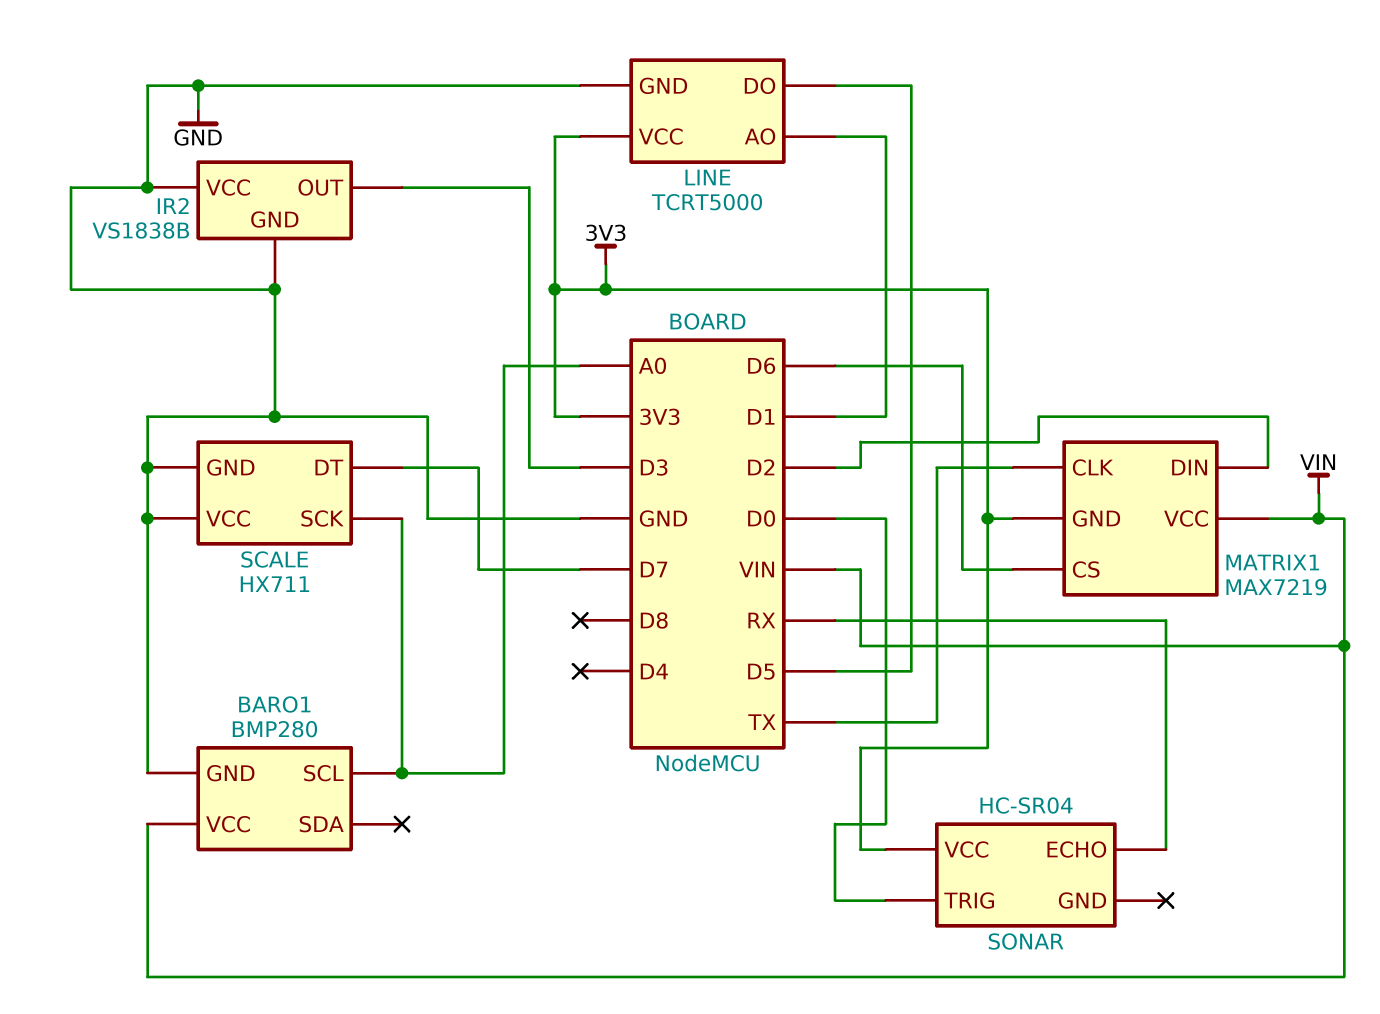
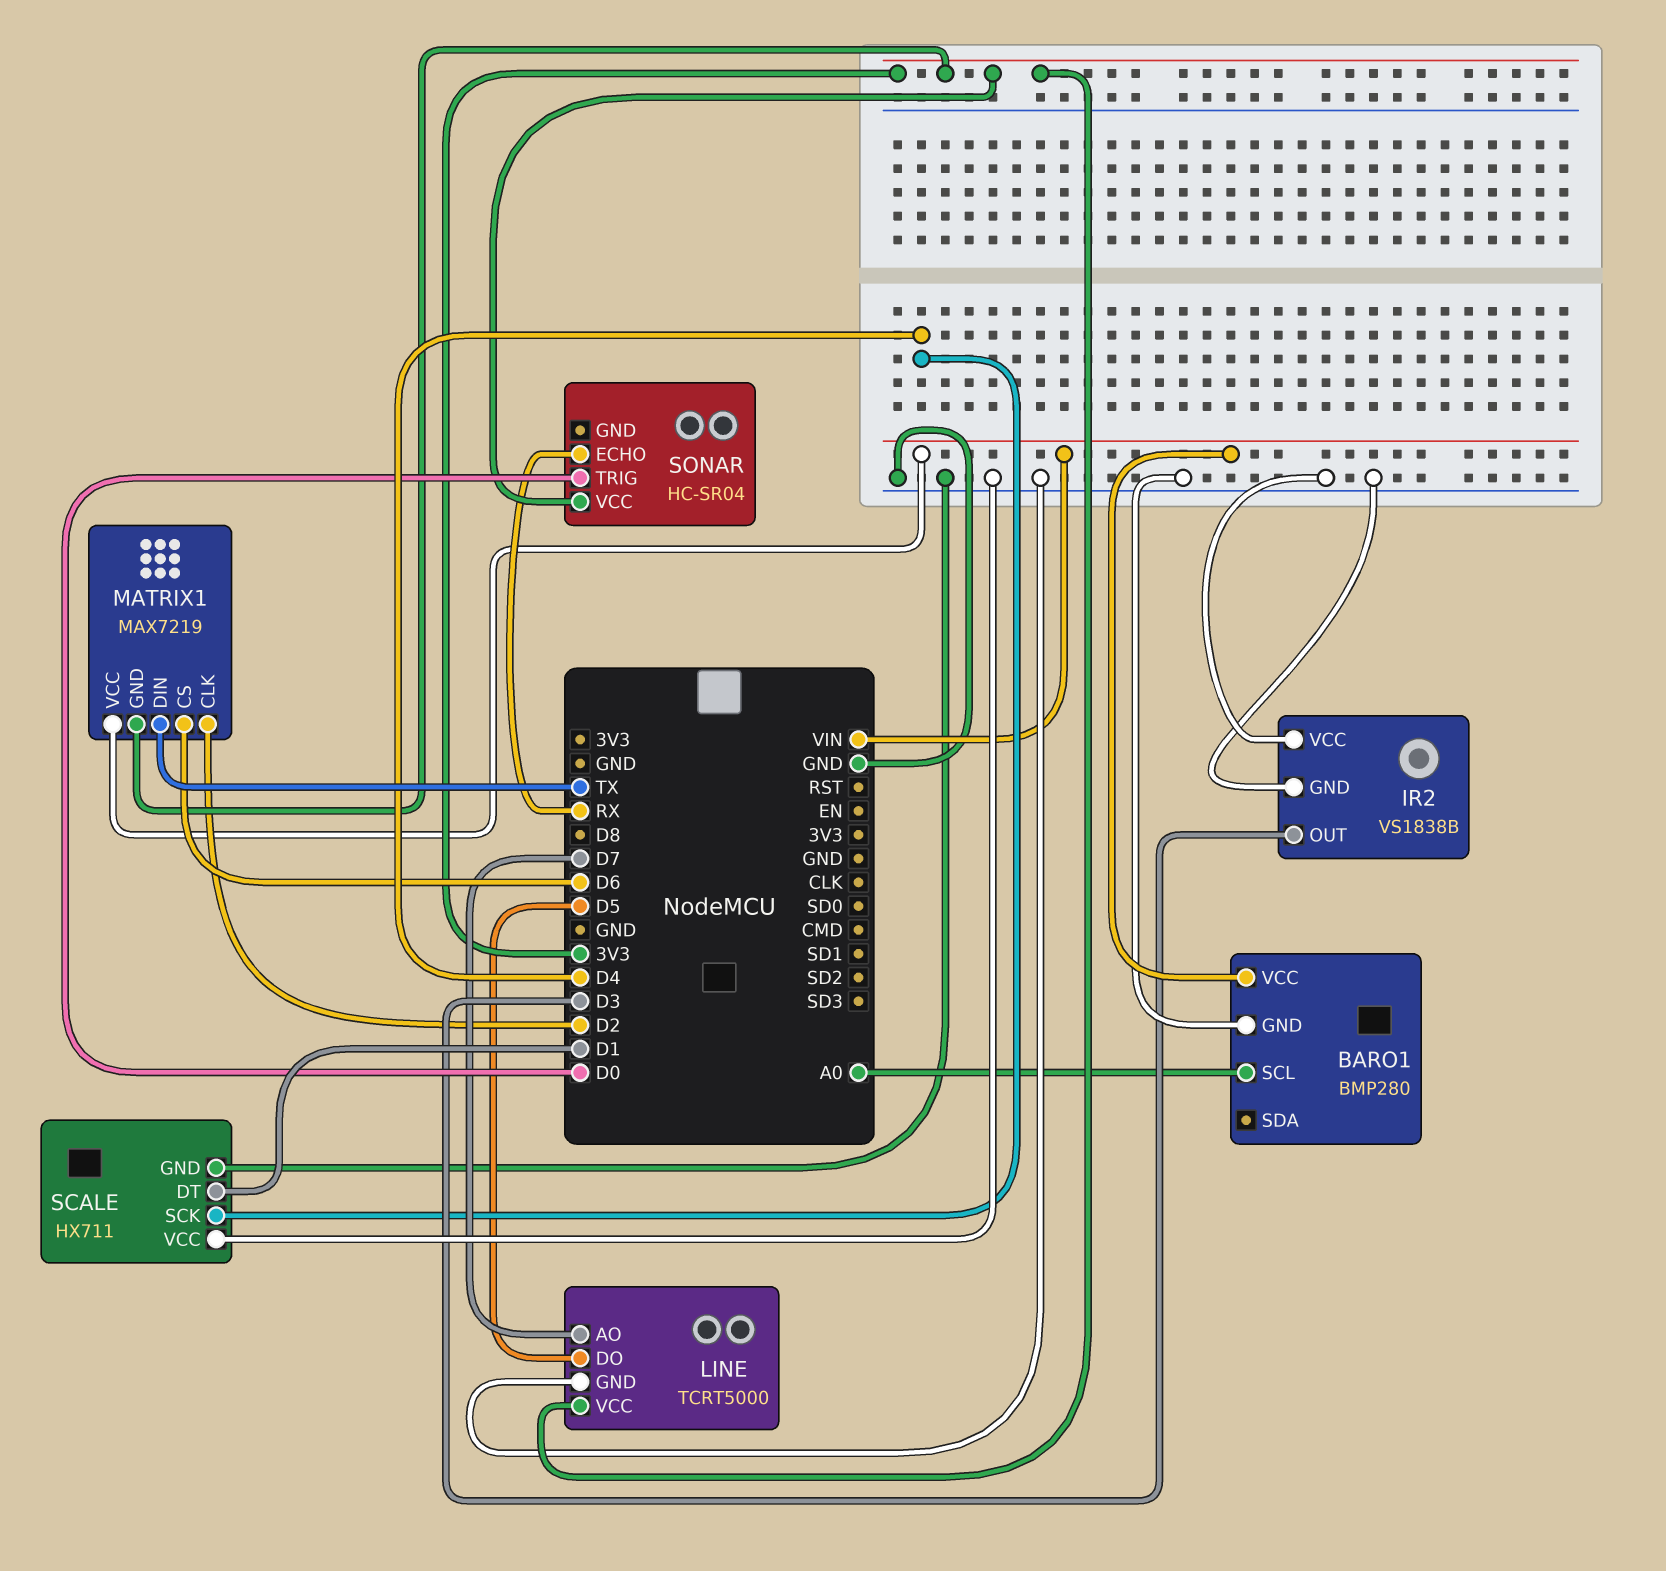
LINE pin AO: D1 -> D7
MATRIX1 pin CLK: TX -> D2
MATRIX1 pin DIN: D2 -> TX
SCALE pin DT: D7 -> D1
SCALE pin SCK: A0 -> D4

